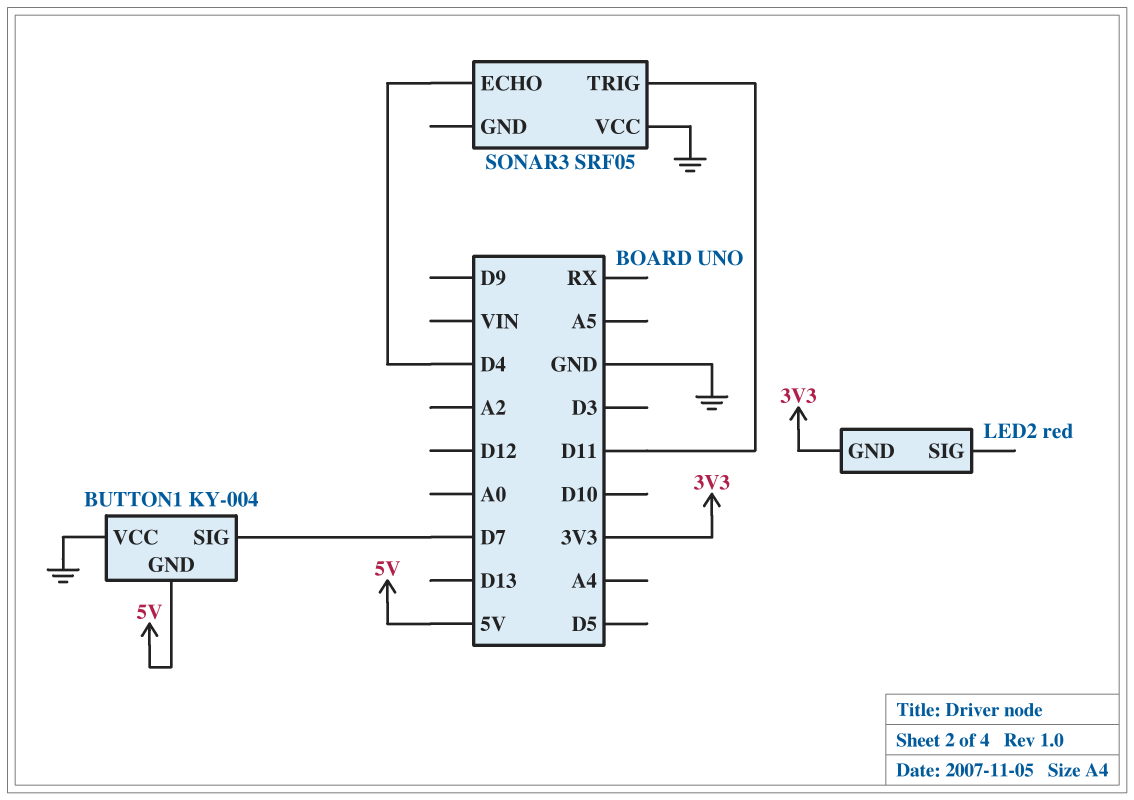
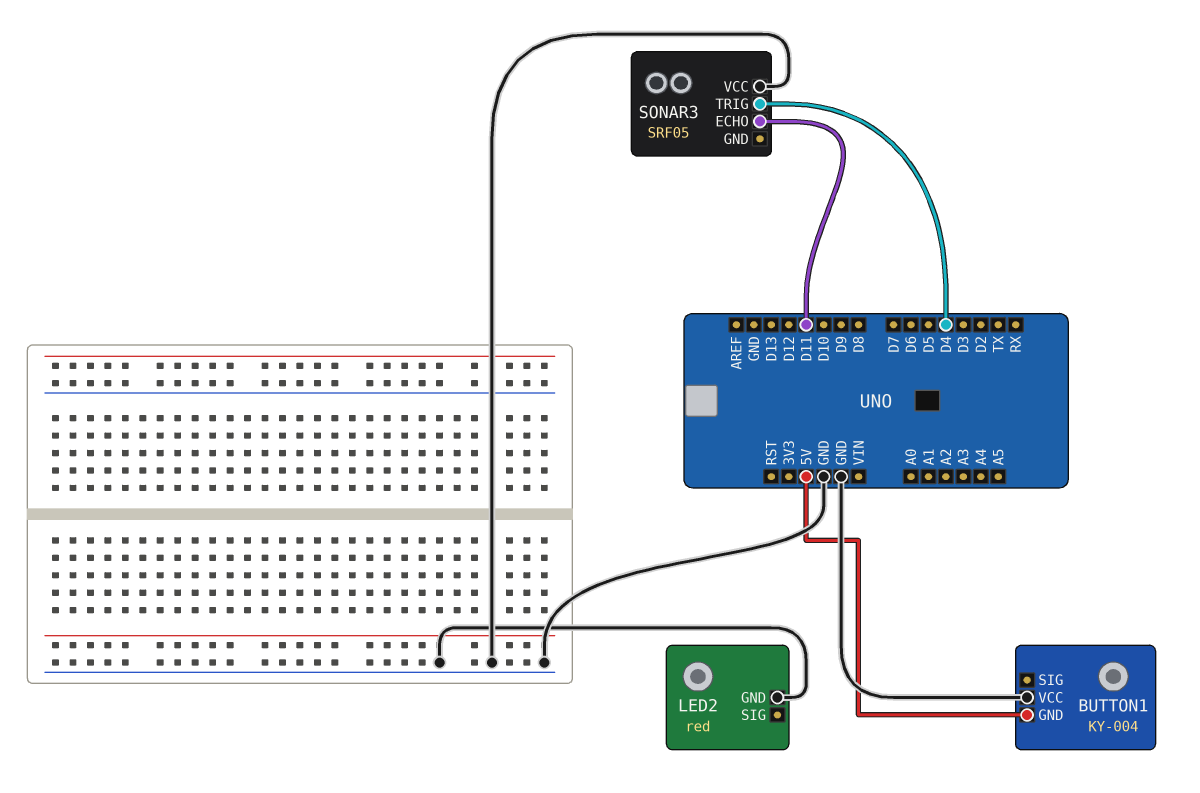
BUTTON1 pin SIG: D7 -> none
LED2 pin GND: 3V3 -> GND
SONAR3 pin ECHO: D4 -> D11
SONAR3 pin TRIG: D11 -> D4

